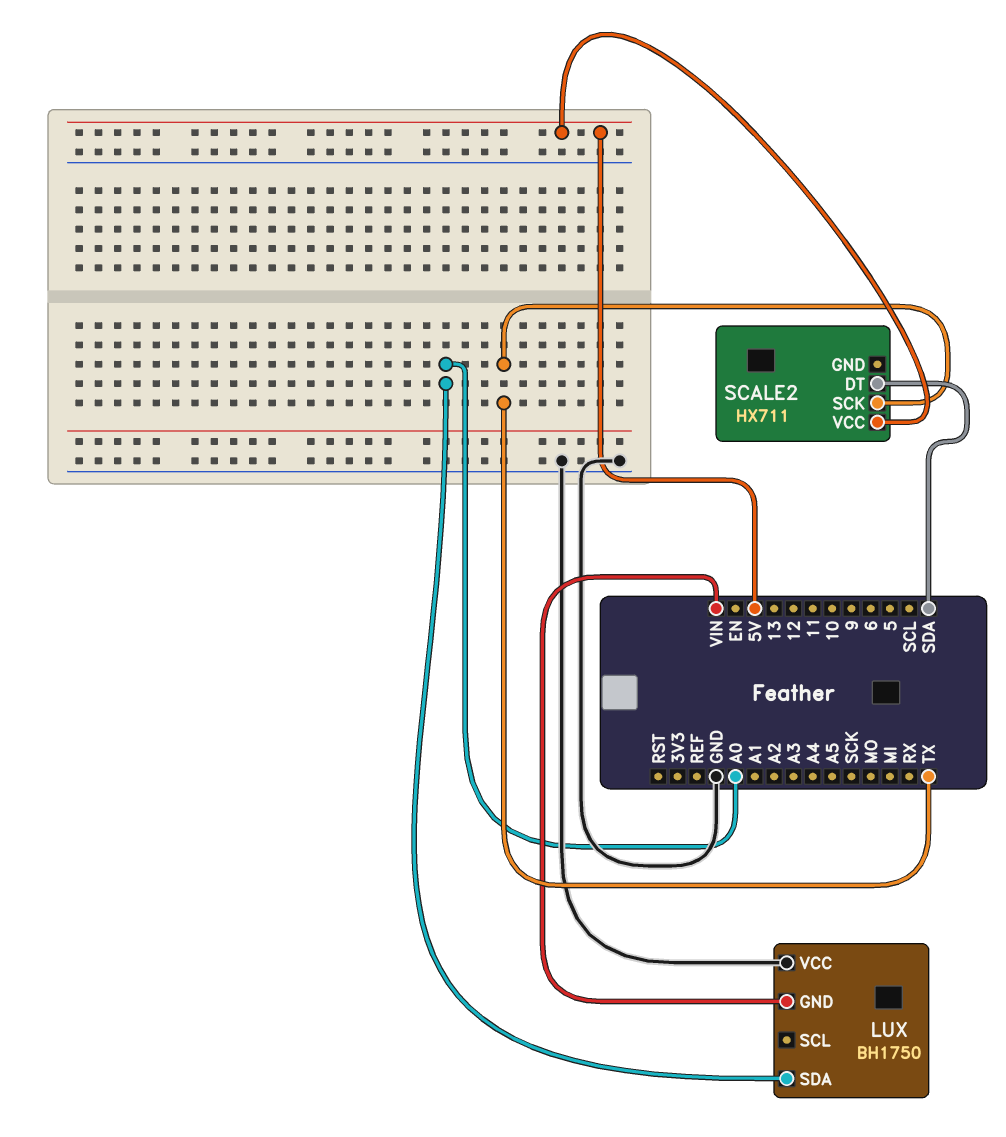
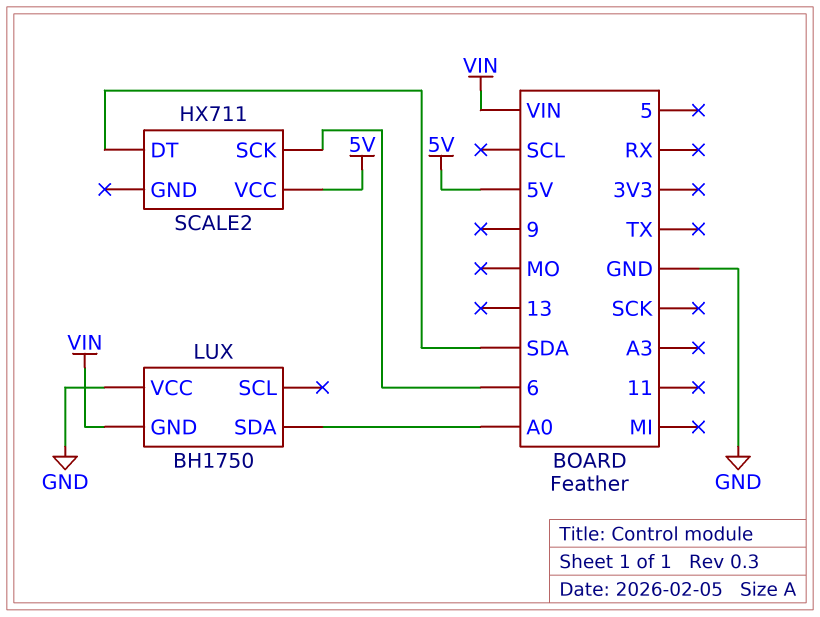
SCALE2 pin SCK: TX -> 6

